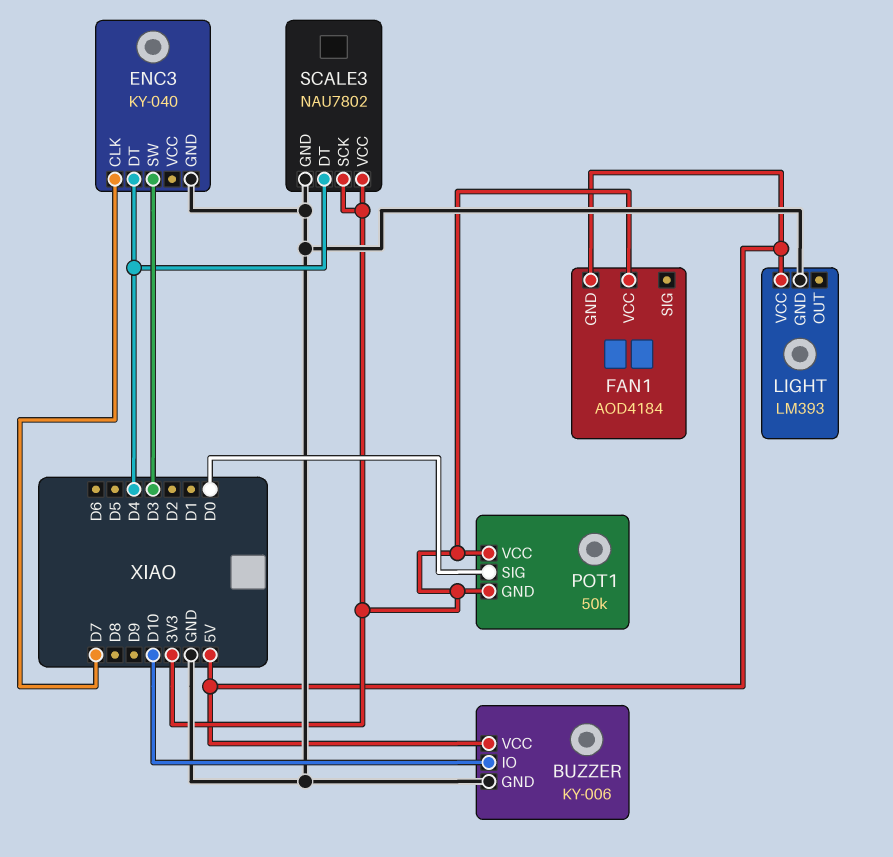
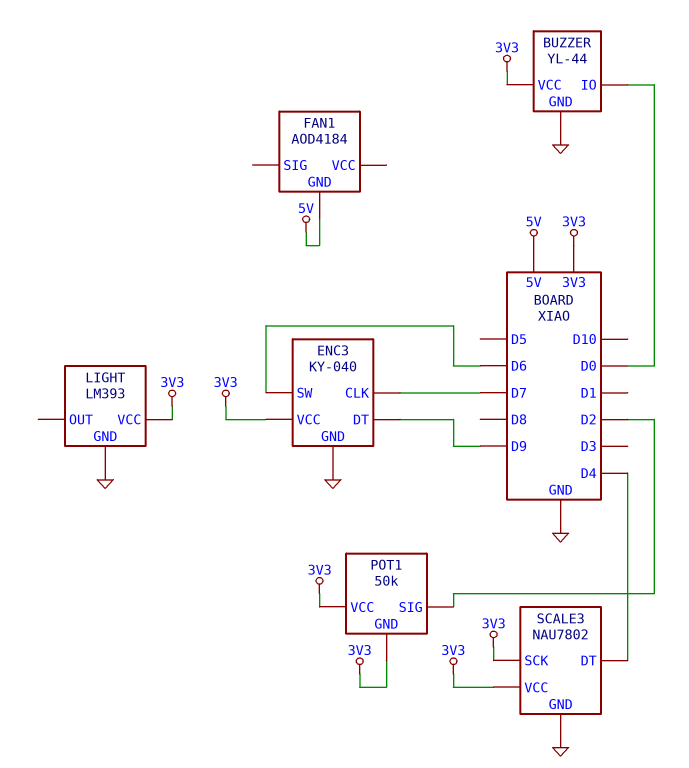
BUZZER: KY-006 -> YL-44
BUZZER pin IO: D10 -> D0
BUZZER pin VCC: 5V -> 3V3
ENC3 pin DT: D4 -> D9
ENC3 pin SW: D3 -> D6
ENC3 pin VCC: none -> 3V3
FAN1 pin VCC: 3V3 -> none
LIGHT pin VCC: 5V -> 3V3
POT1 pin SIG: D0 -> D2

